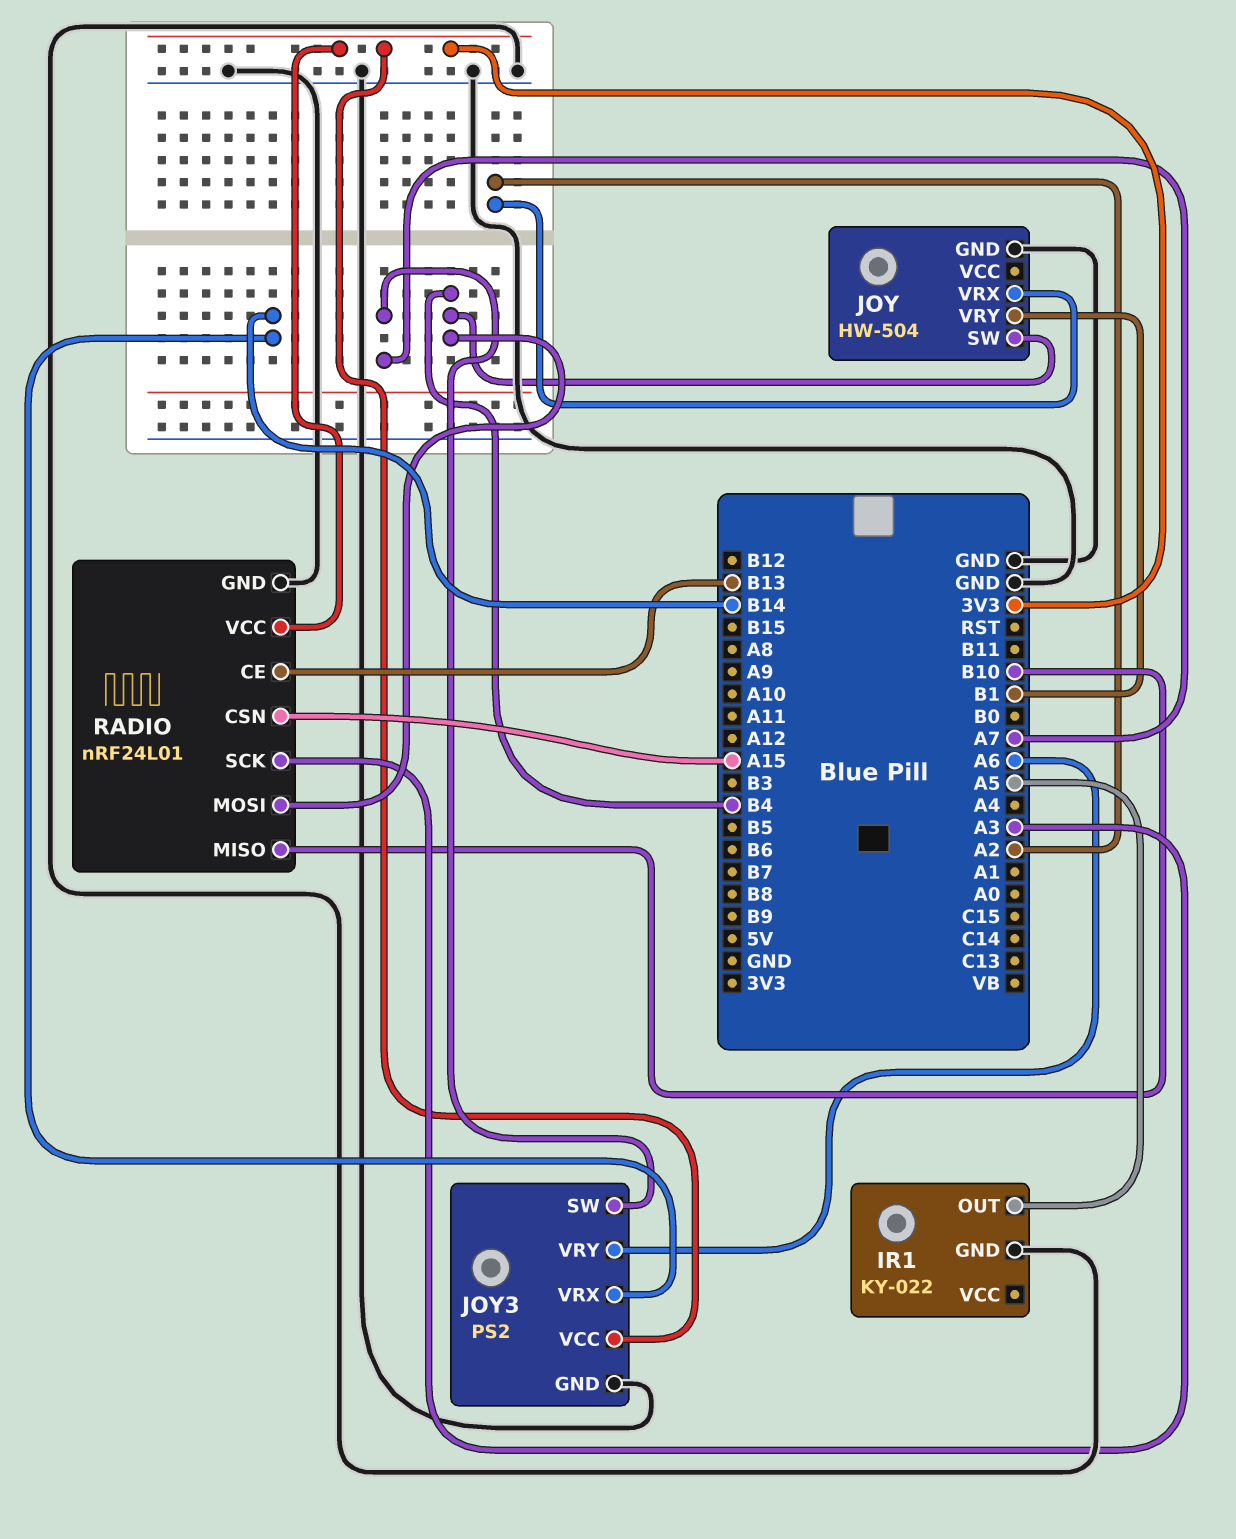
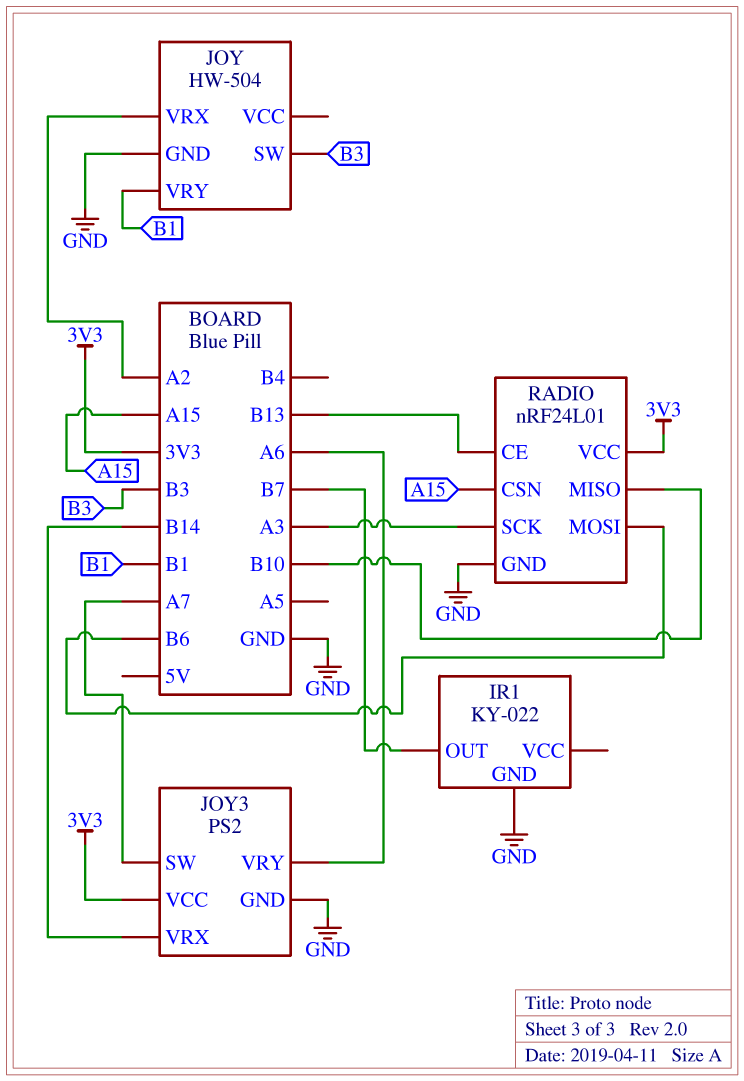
IR1 pin OUT: A5 -> B7
JOY pin SW: B4 -> B3
RADIO pin MOSI: B4 -> B6

